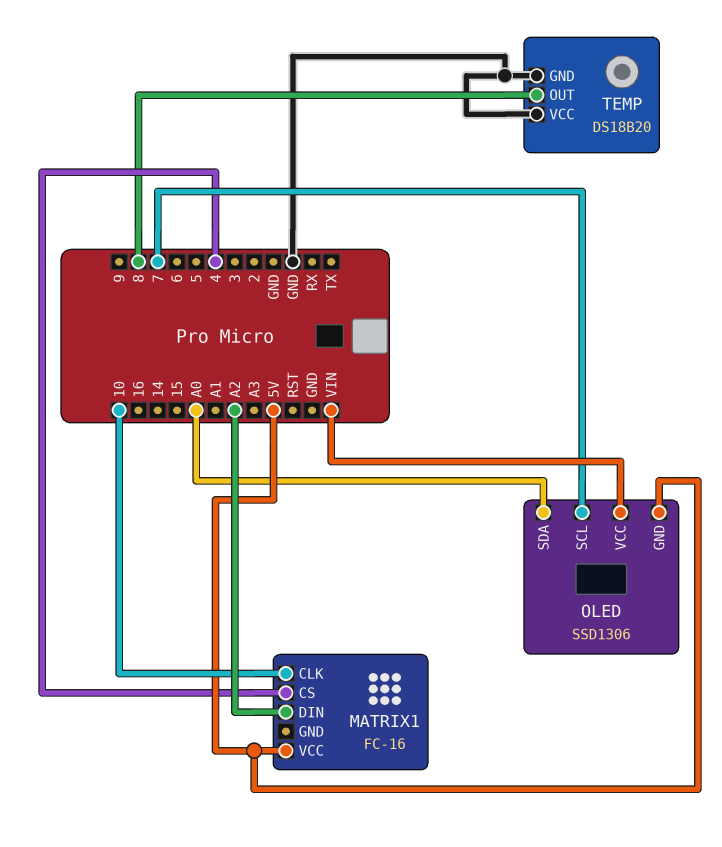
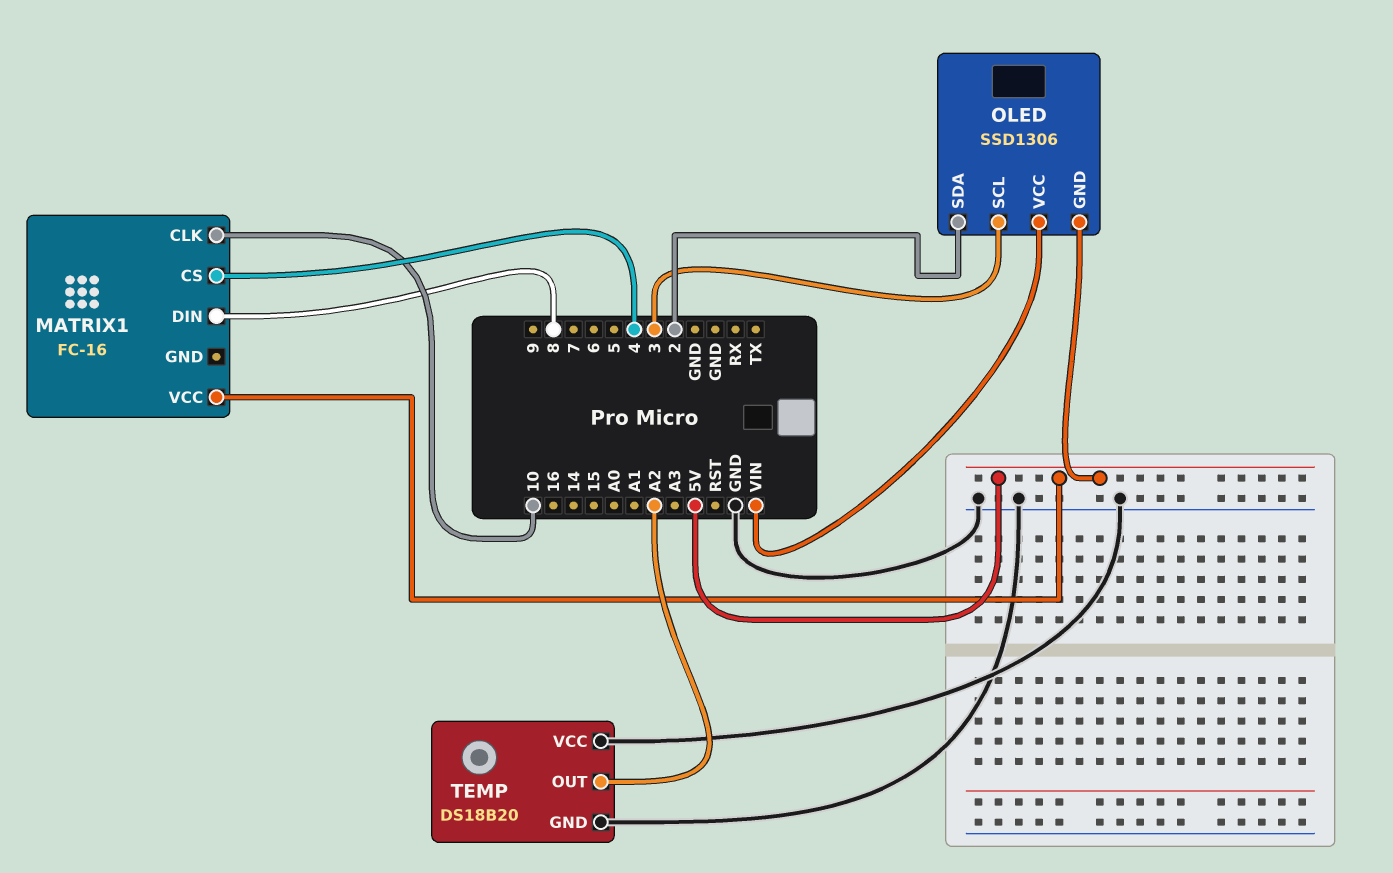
MATRIX1 pin DIN: A2 -> 8
OLED pin SCL: 7 -> 3
OLED pin SDA: A0 -> 2
TEMP pin OUT: 8 -> A2

